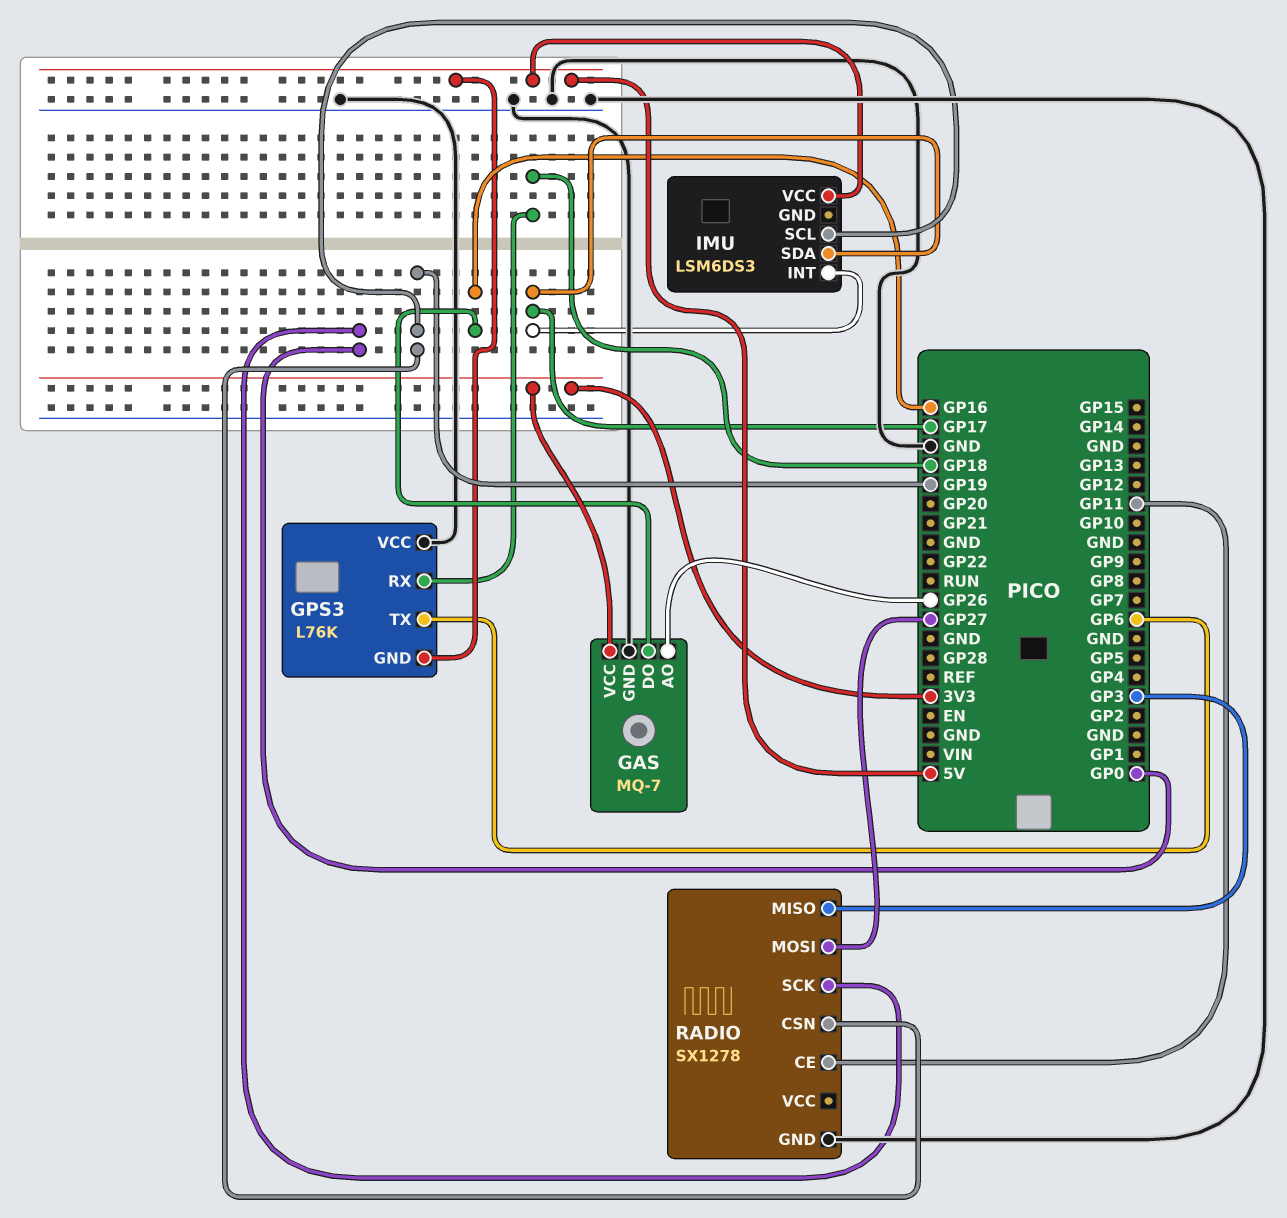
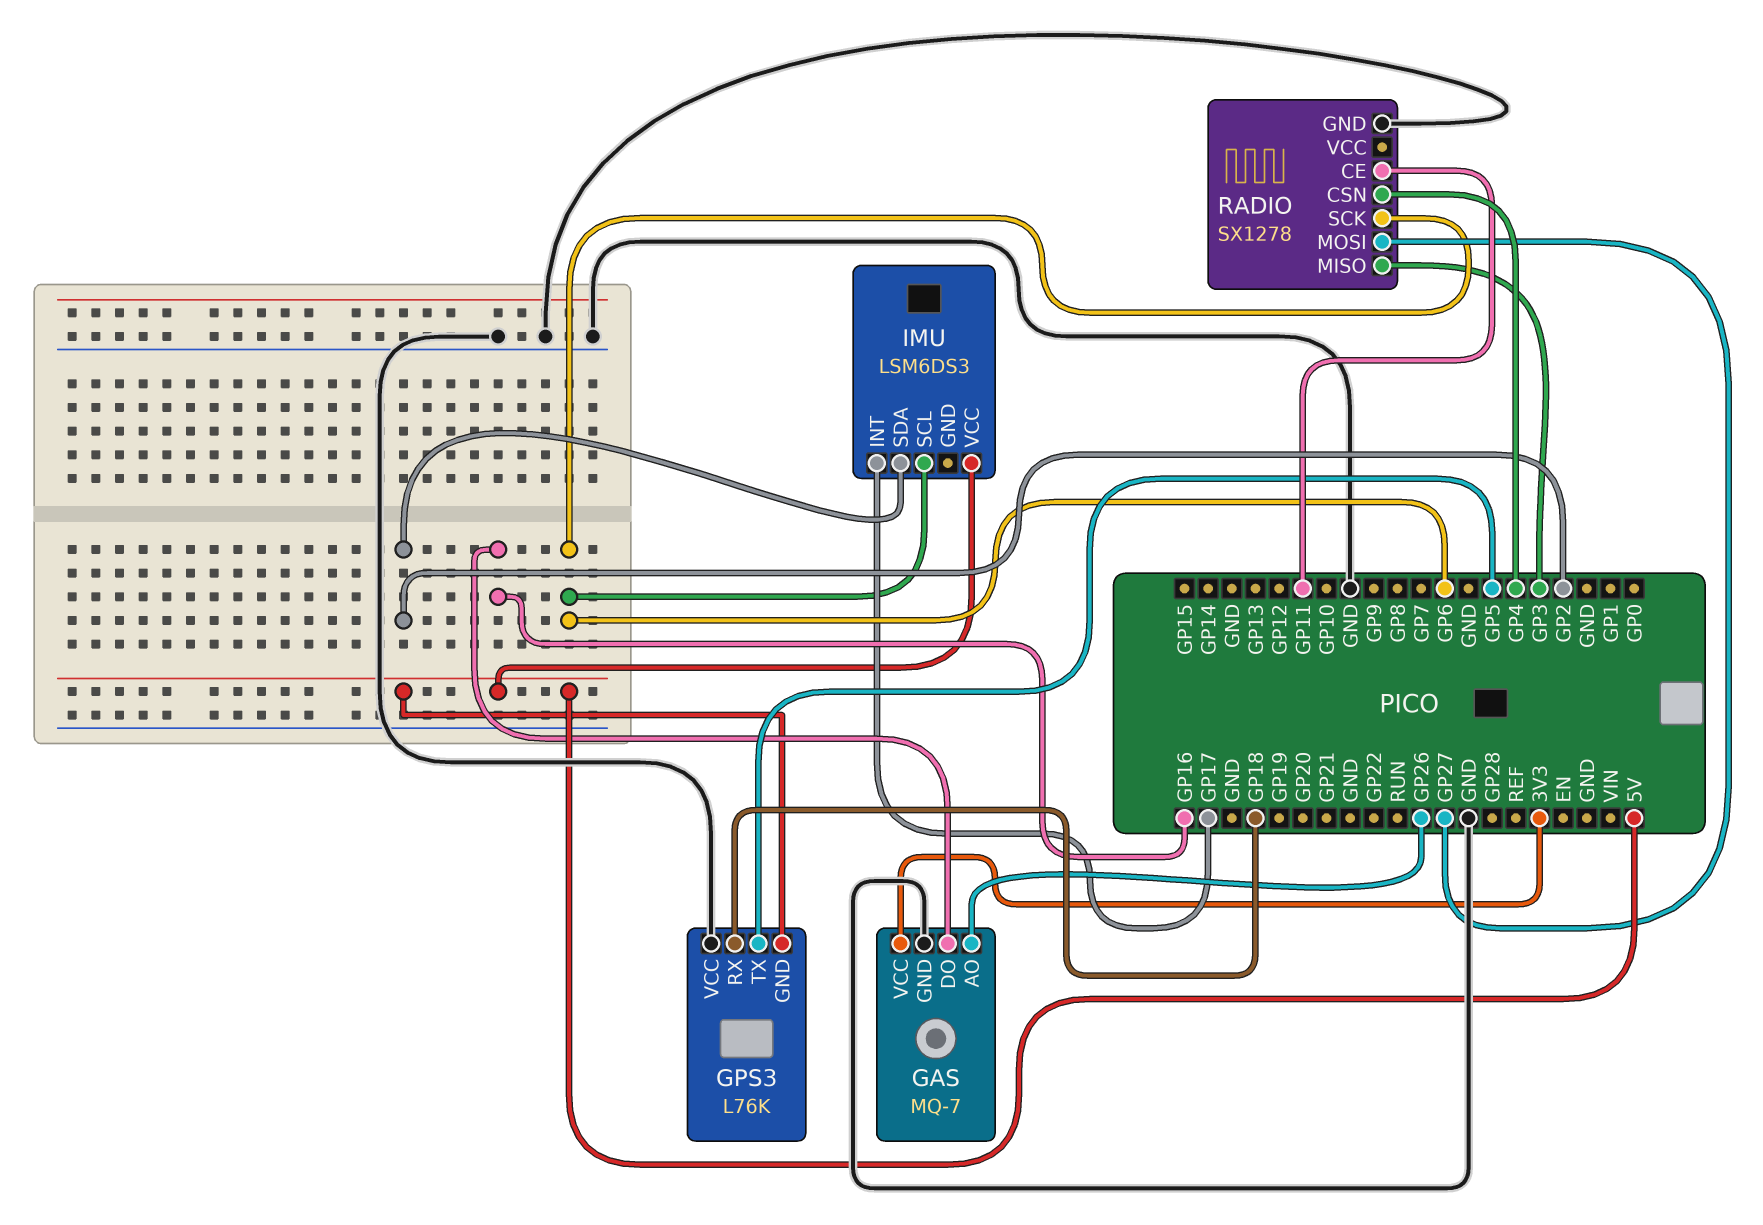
GPS3 pin TX: GP6 -> GP5
IMU pin SCL: GP19 -> GP6
IMU pin SDA: GP17 -> GP2
RADIO pin CSN: GP19 -> GP4
RADIO pin SCK: GP0 -> GP6

